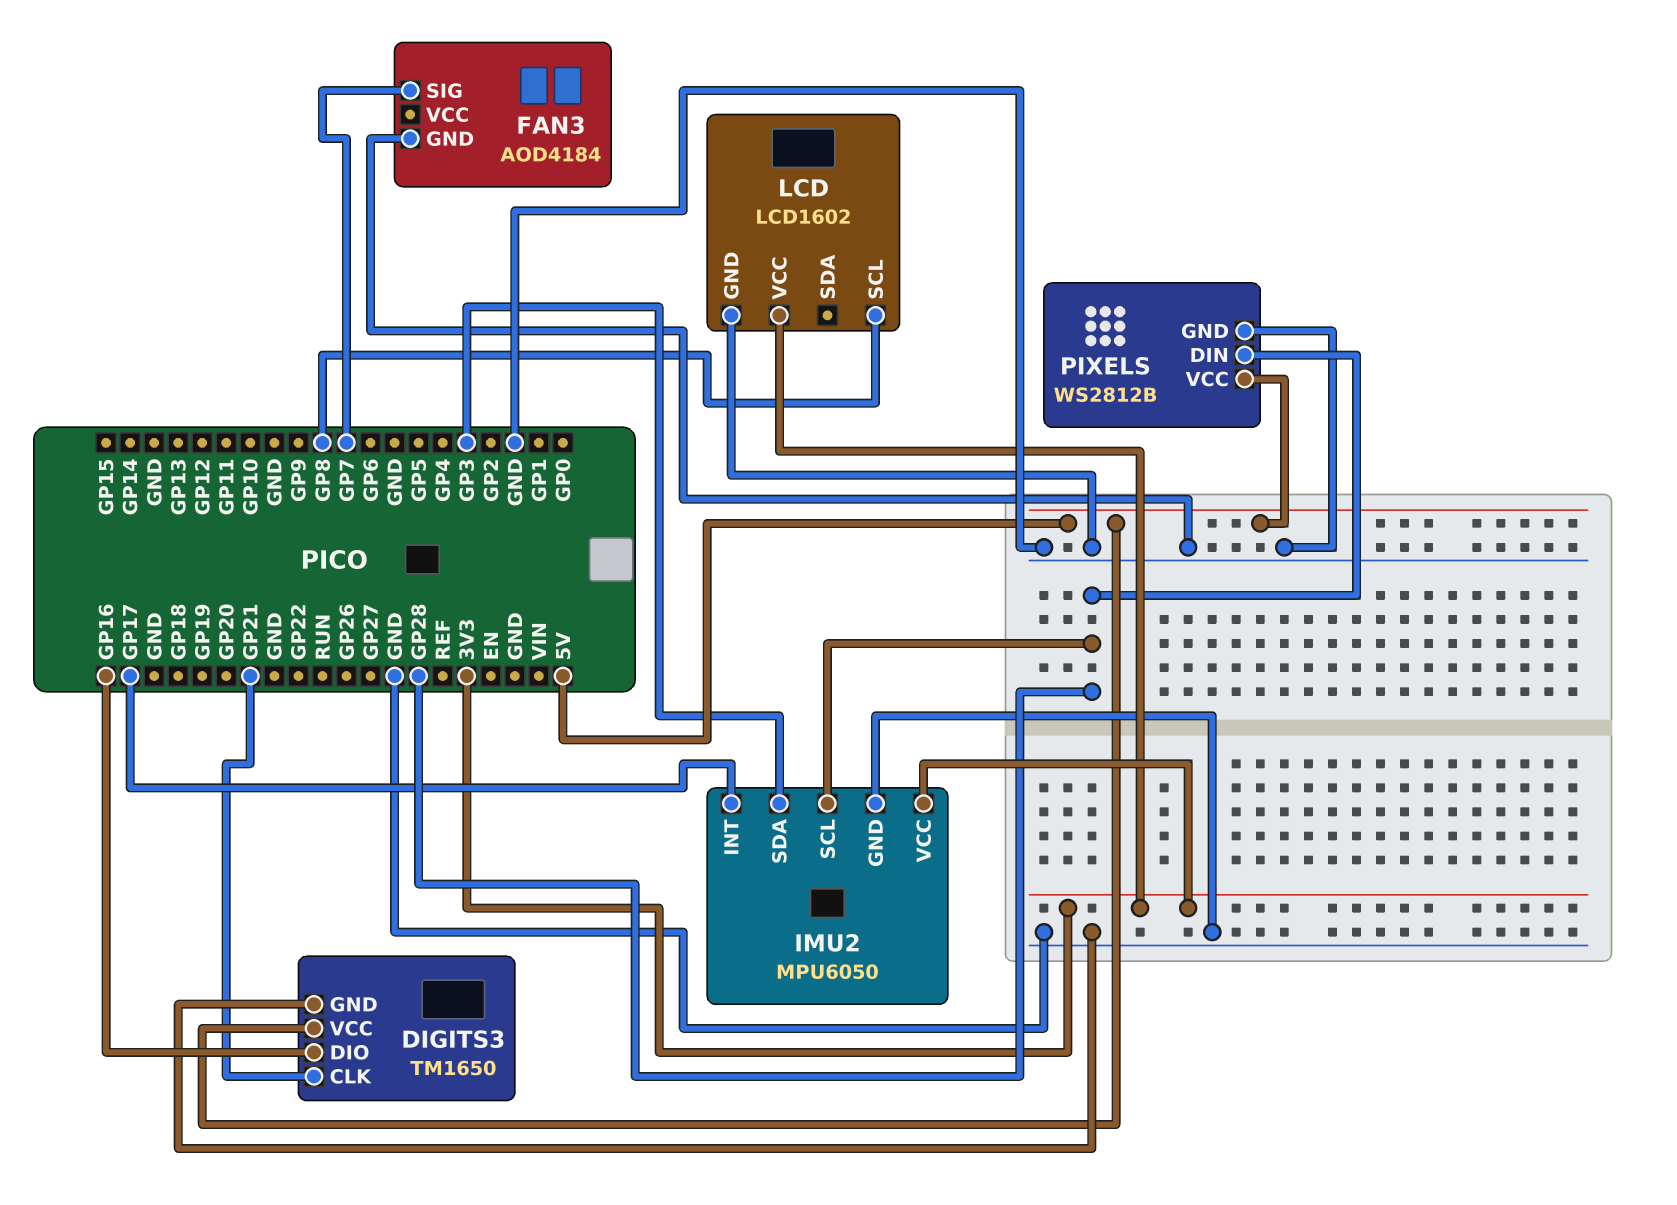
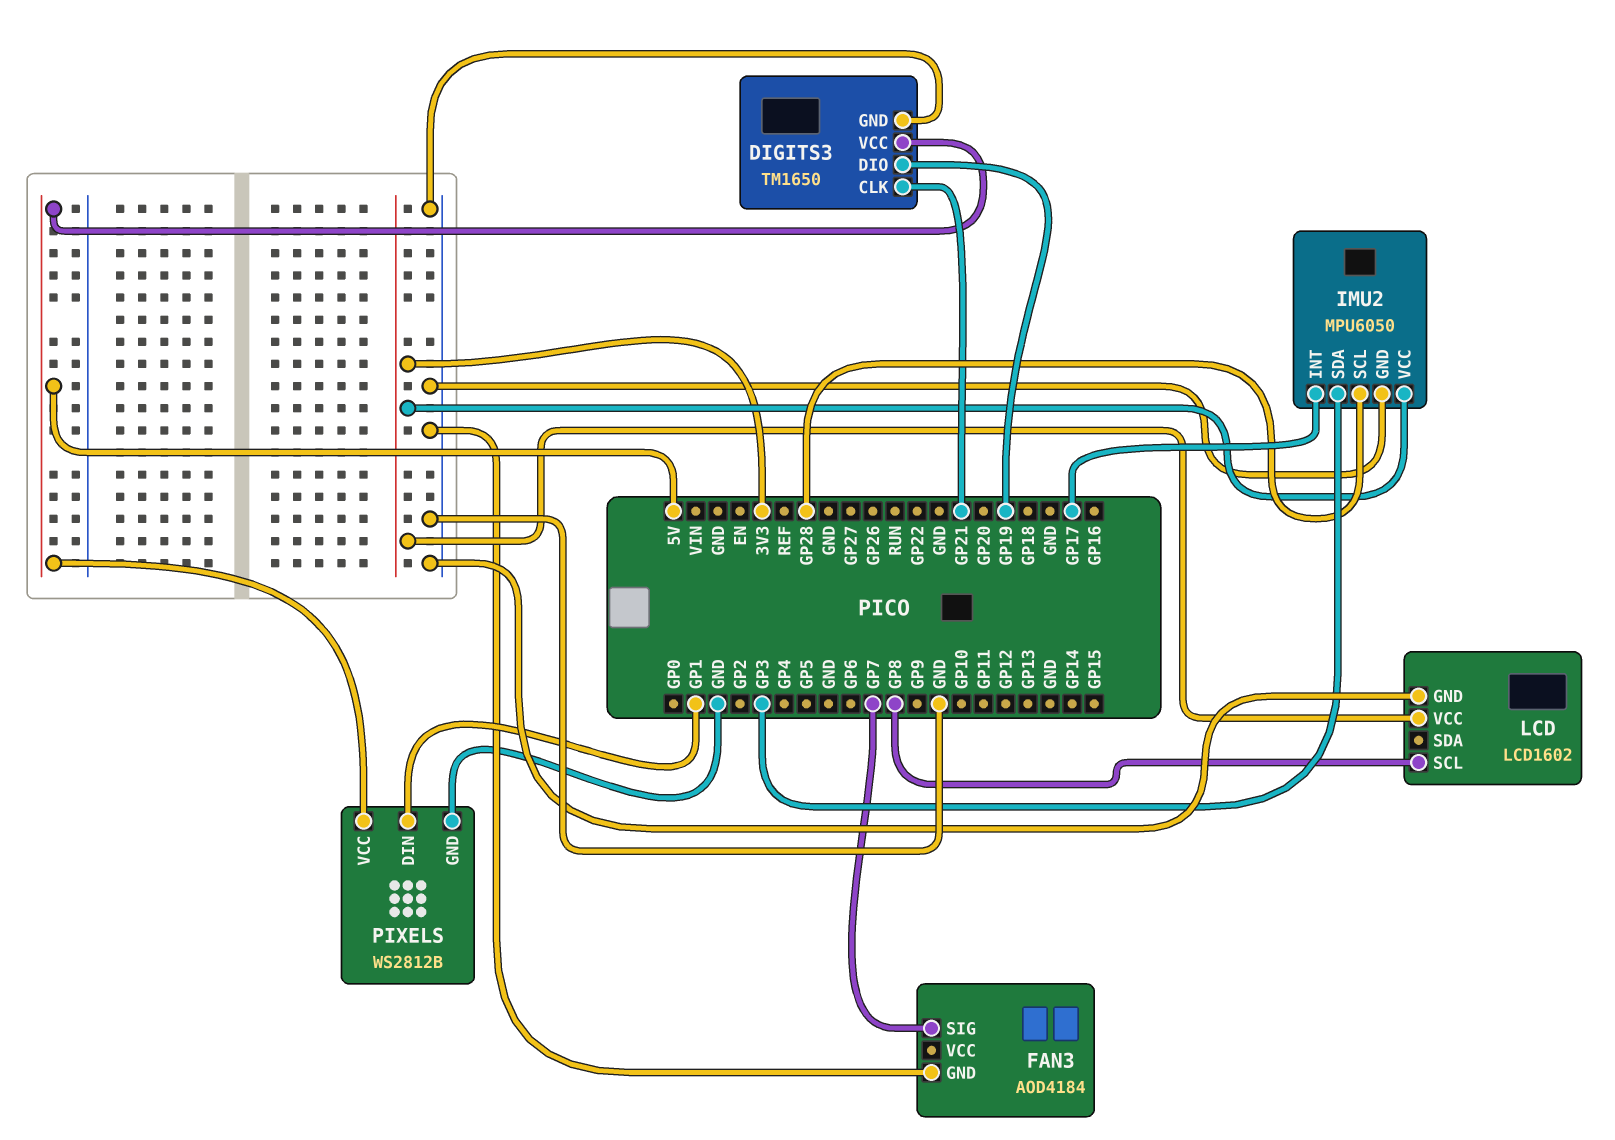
DIGITS3 pin DIO: GP16 -> GP19
PIXELS pin DIN: GP28 -> GP1

